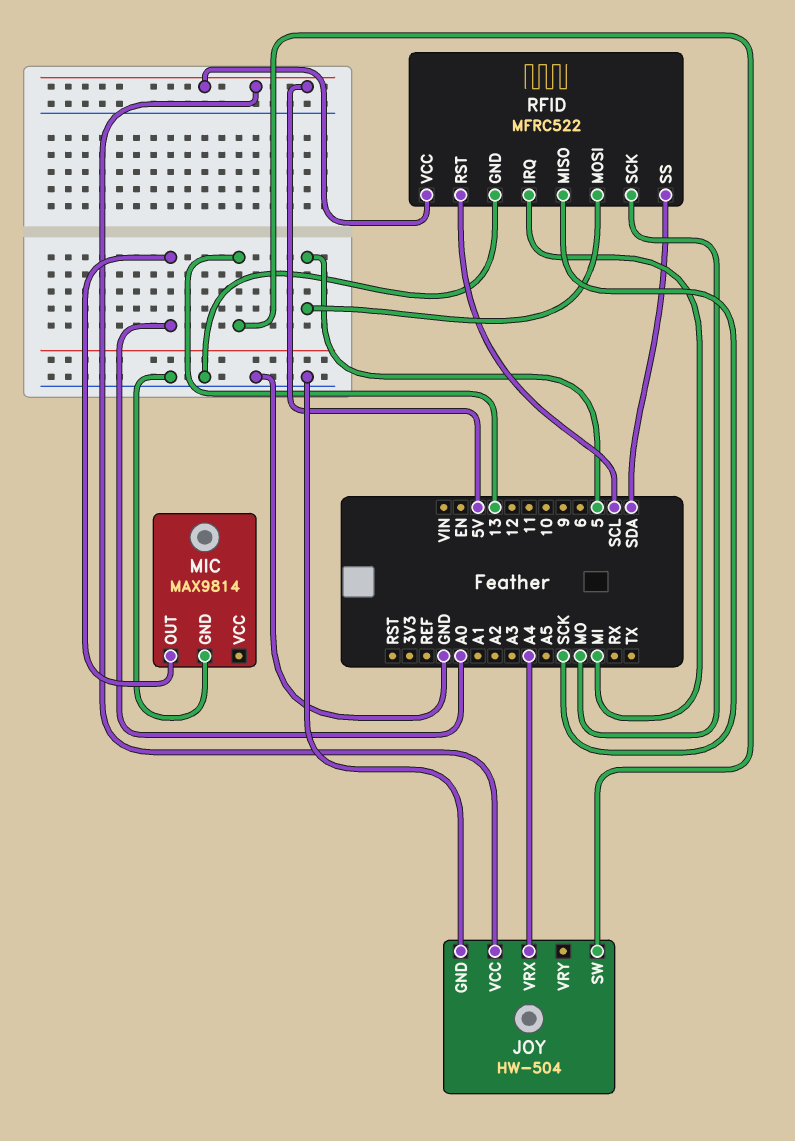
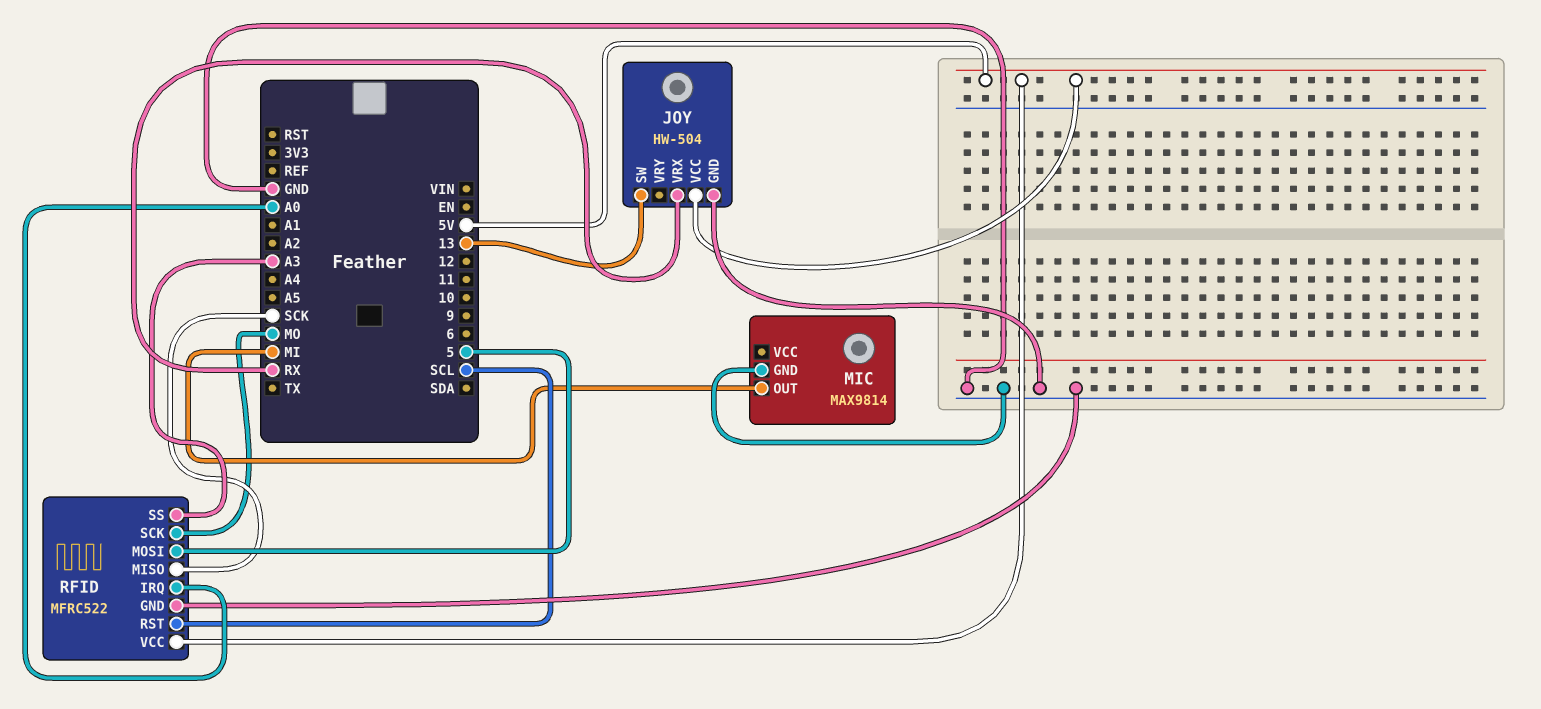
JOY pin VRX: A4 -> RX
MIC pin OUT: A0 -> MI
RFID pin IRQ: MI -> A0
RFID pin SS: SDA -> A3

